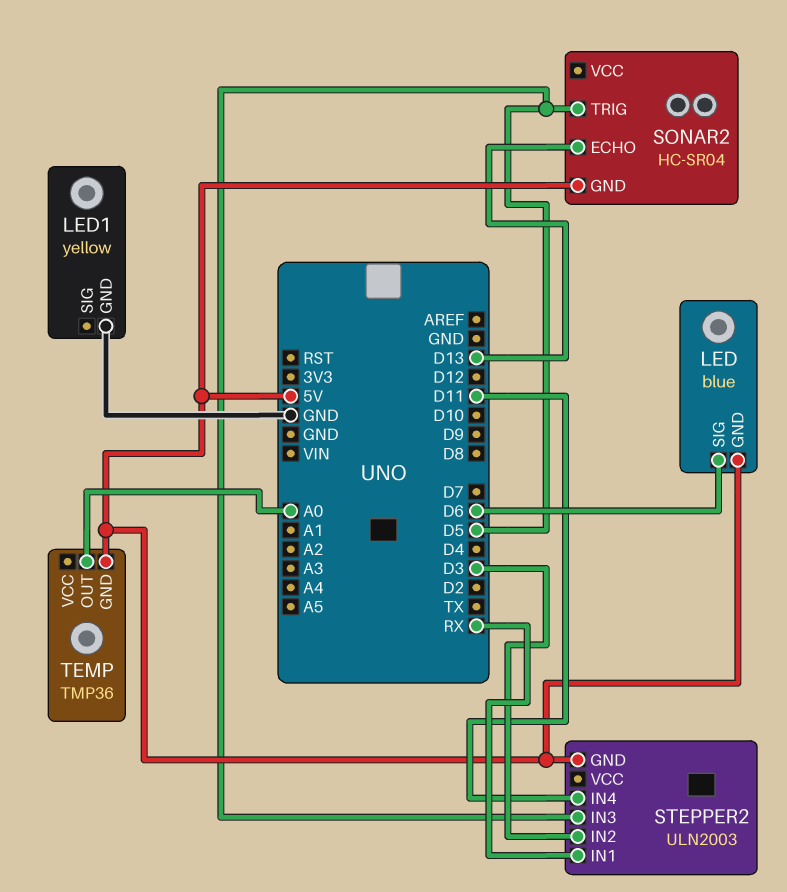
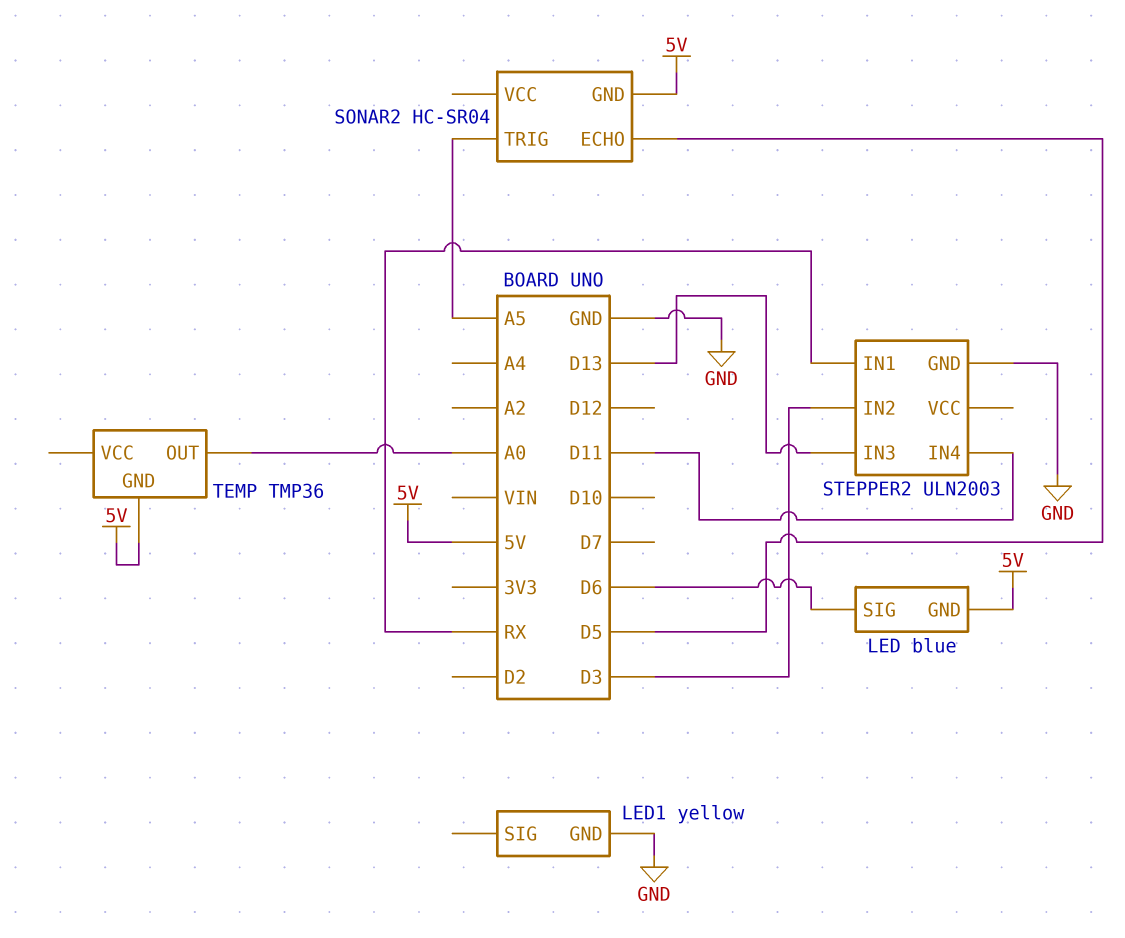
SONAR2 pin ECHO: D13 -> D5
SONAR2 pin TRIG: D5 -> A5
STEPPER2 pin GND: 5V -> GND
STEPPER2 pin IN3: D5 -> D13

